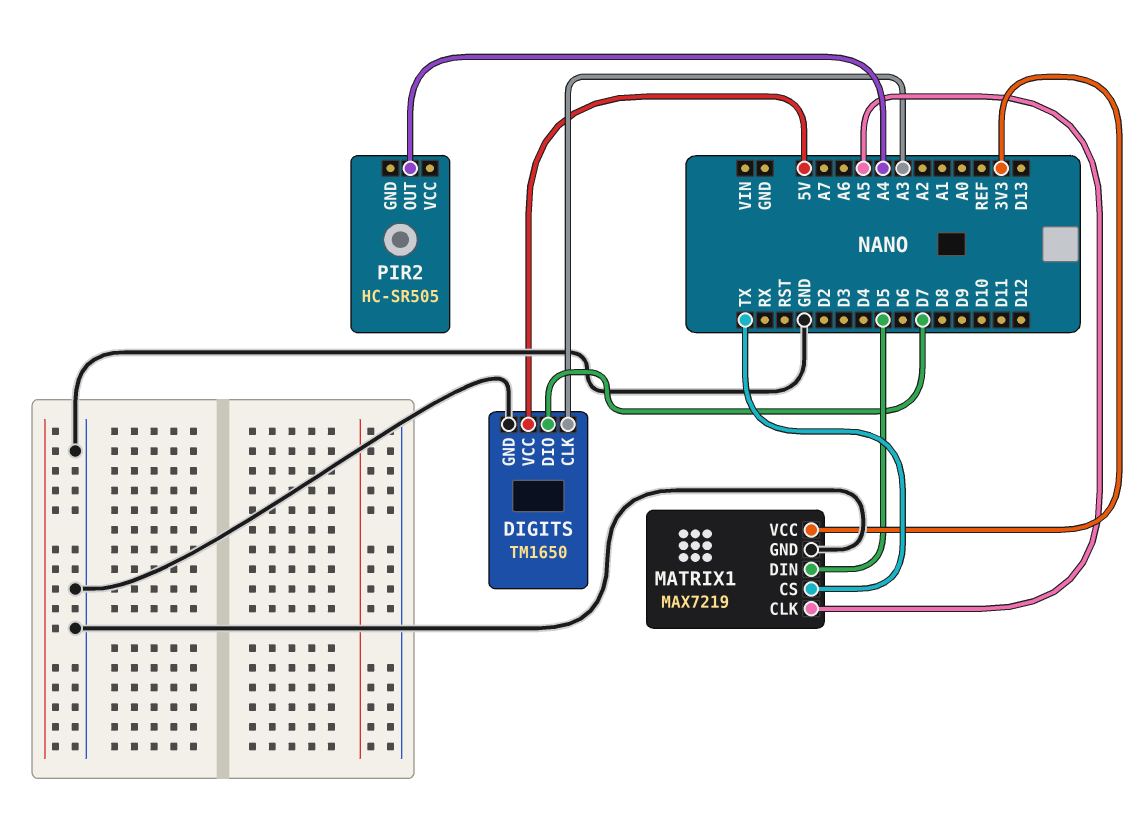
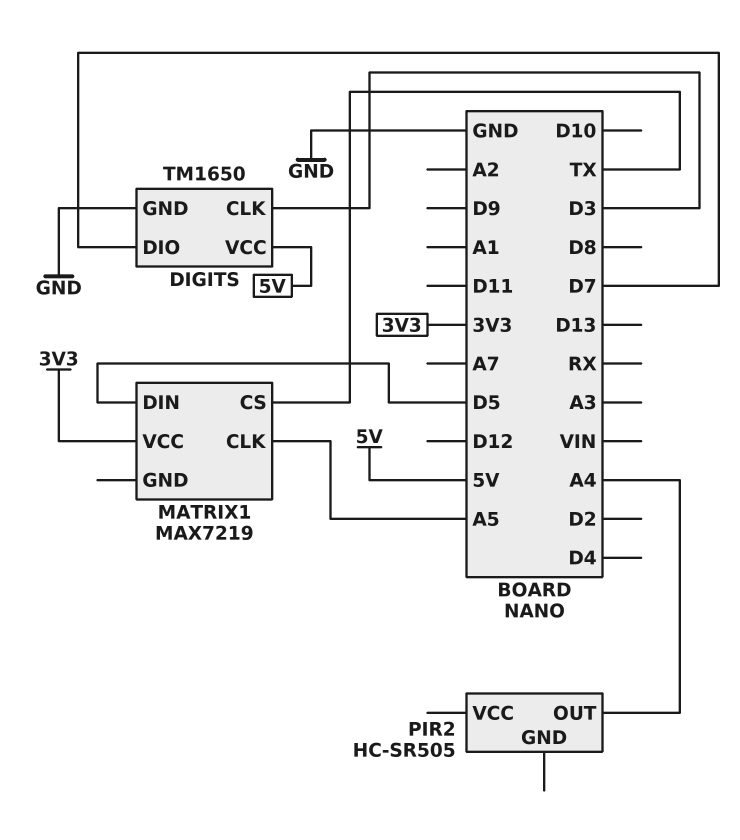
DIGITS pin CLK: A3 -> D3
MATRIX1 pin GND: GND -> none

